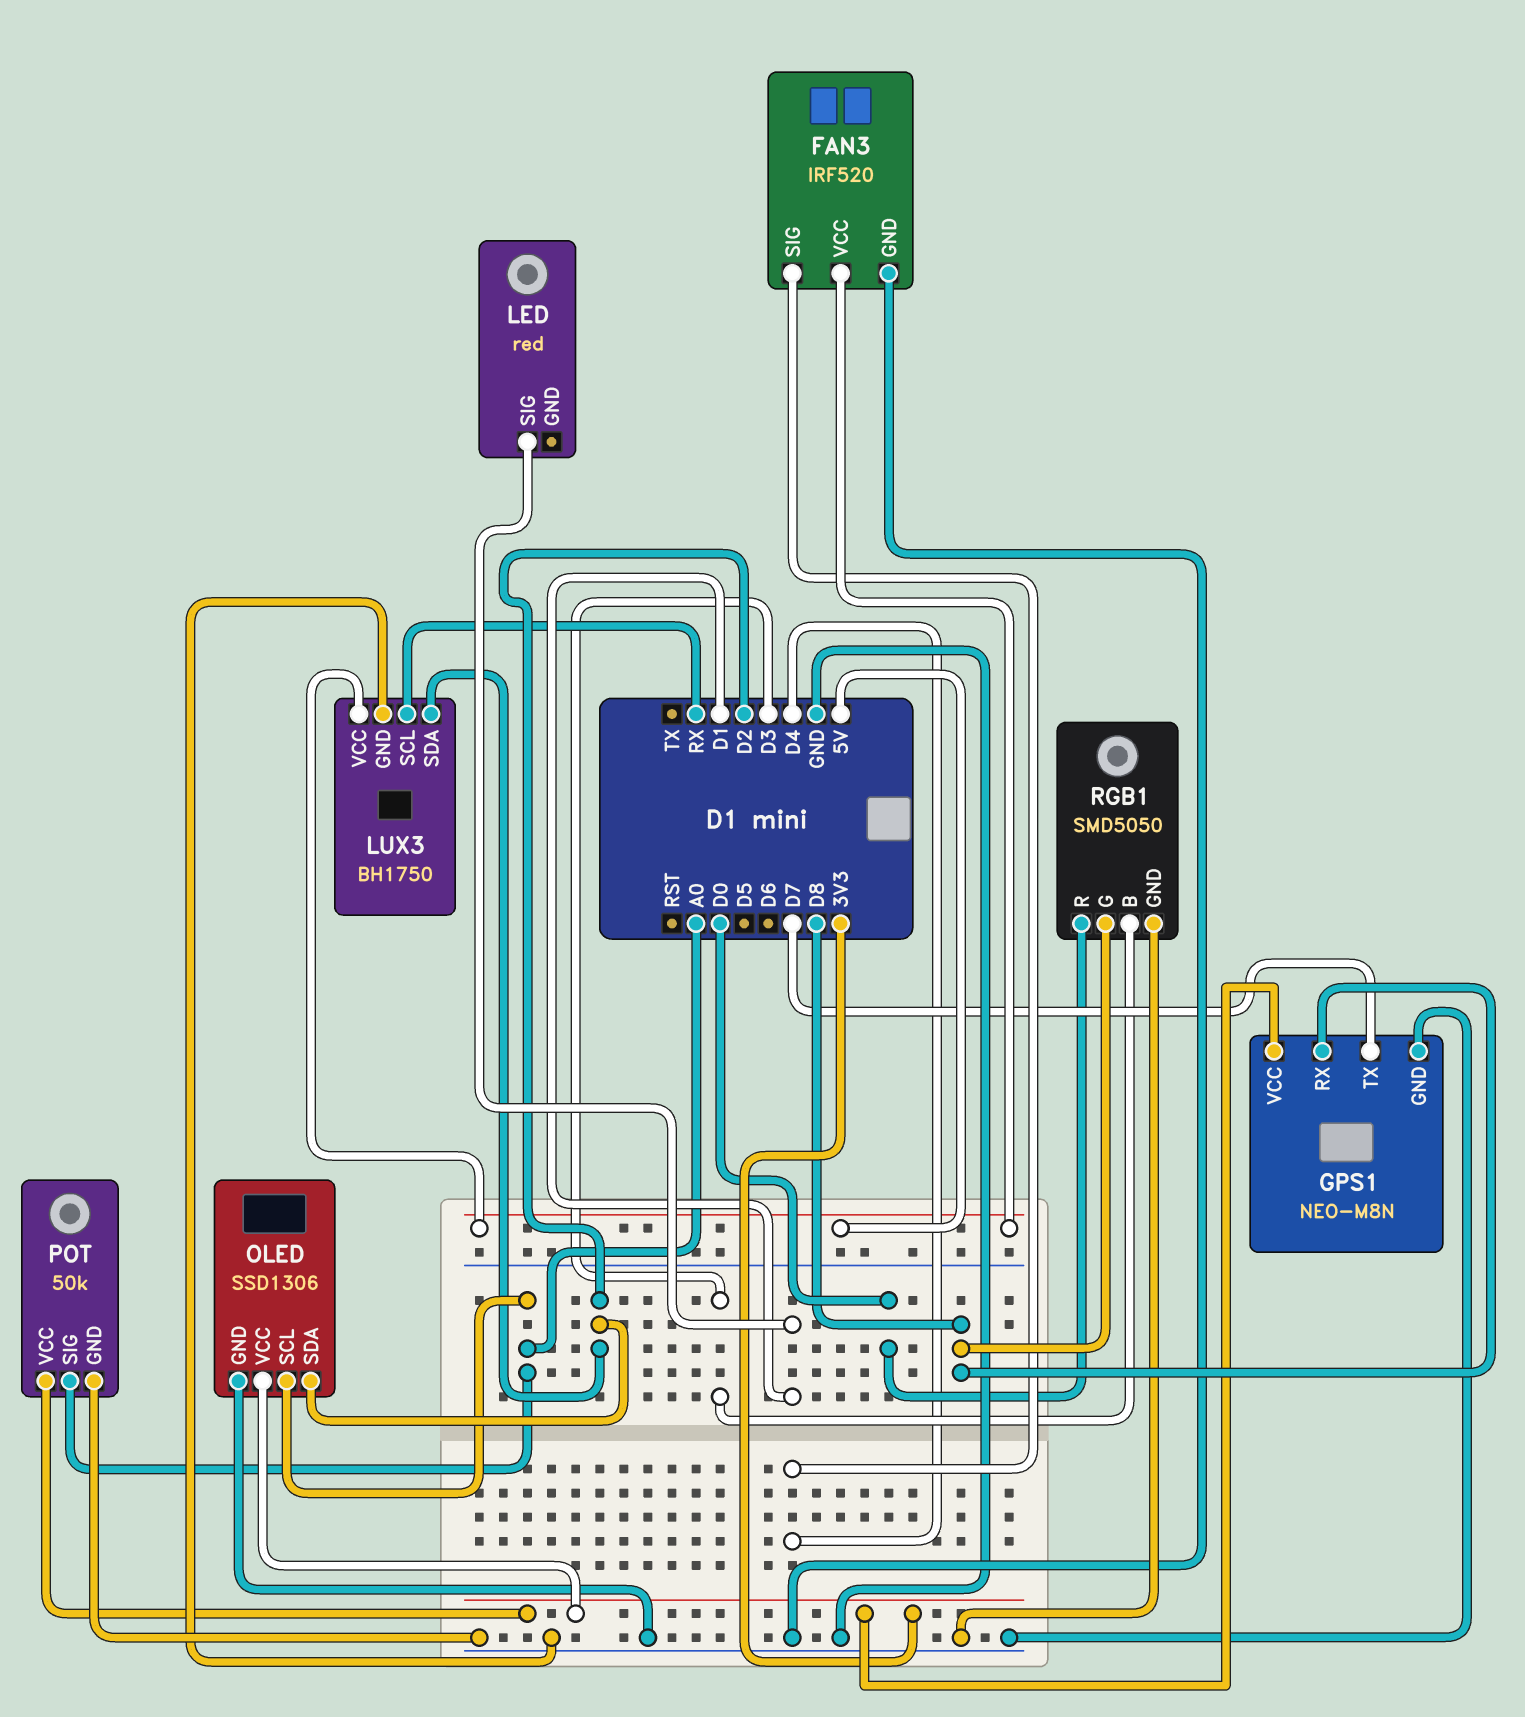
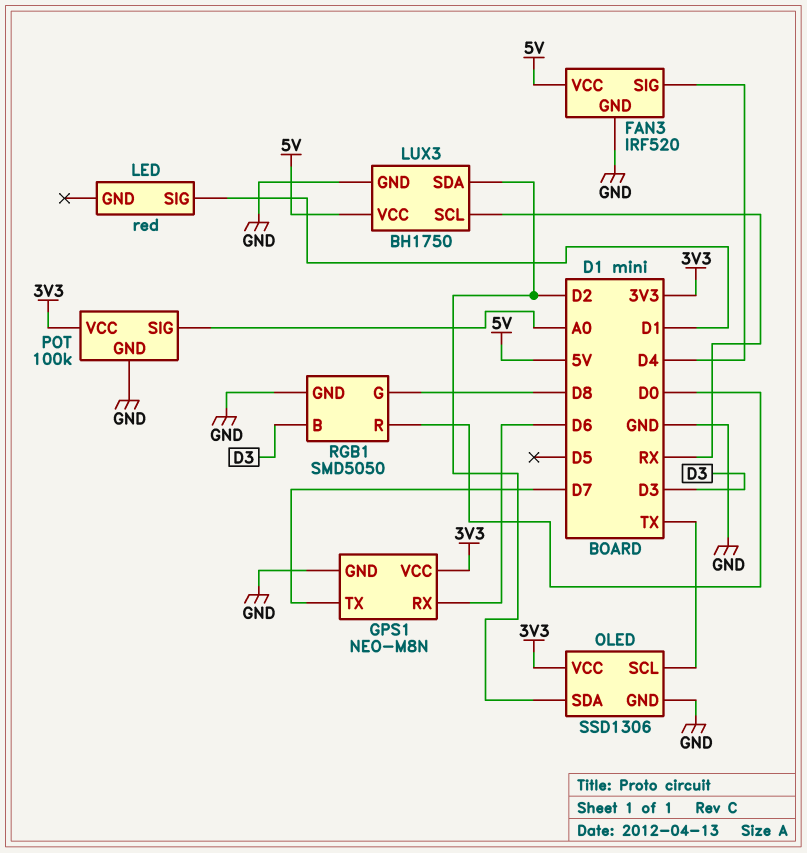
GPS1 pin RX: D8 -> D6
OLED pin SCL: A0 -> TX
POT: 50k -> 100k

